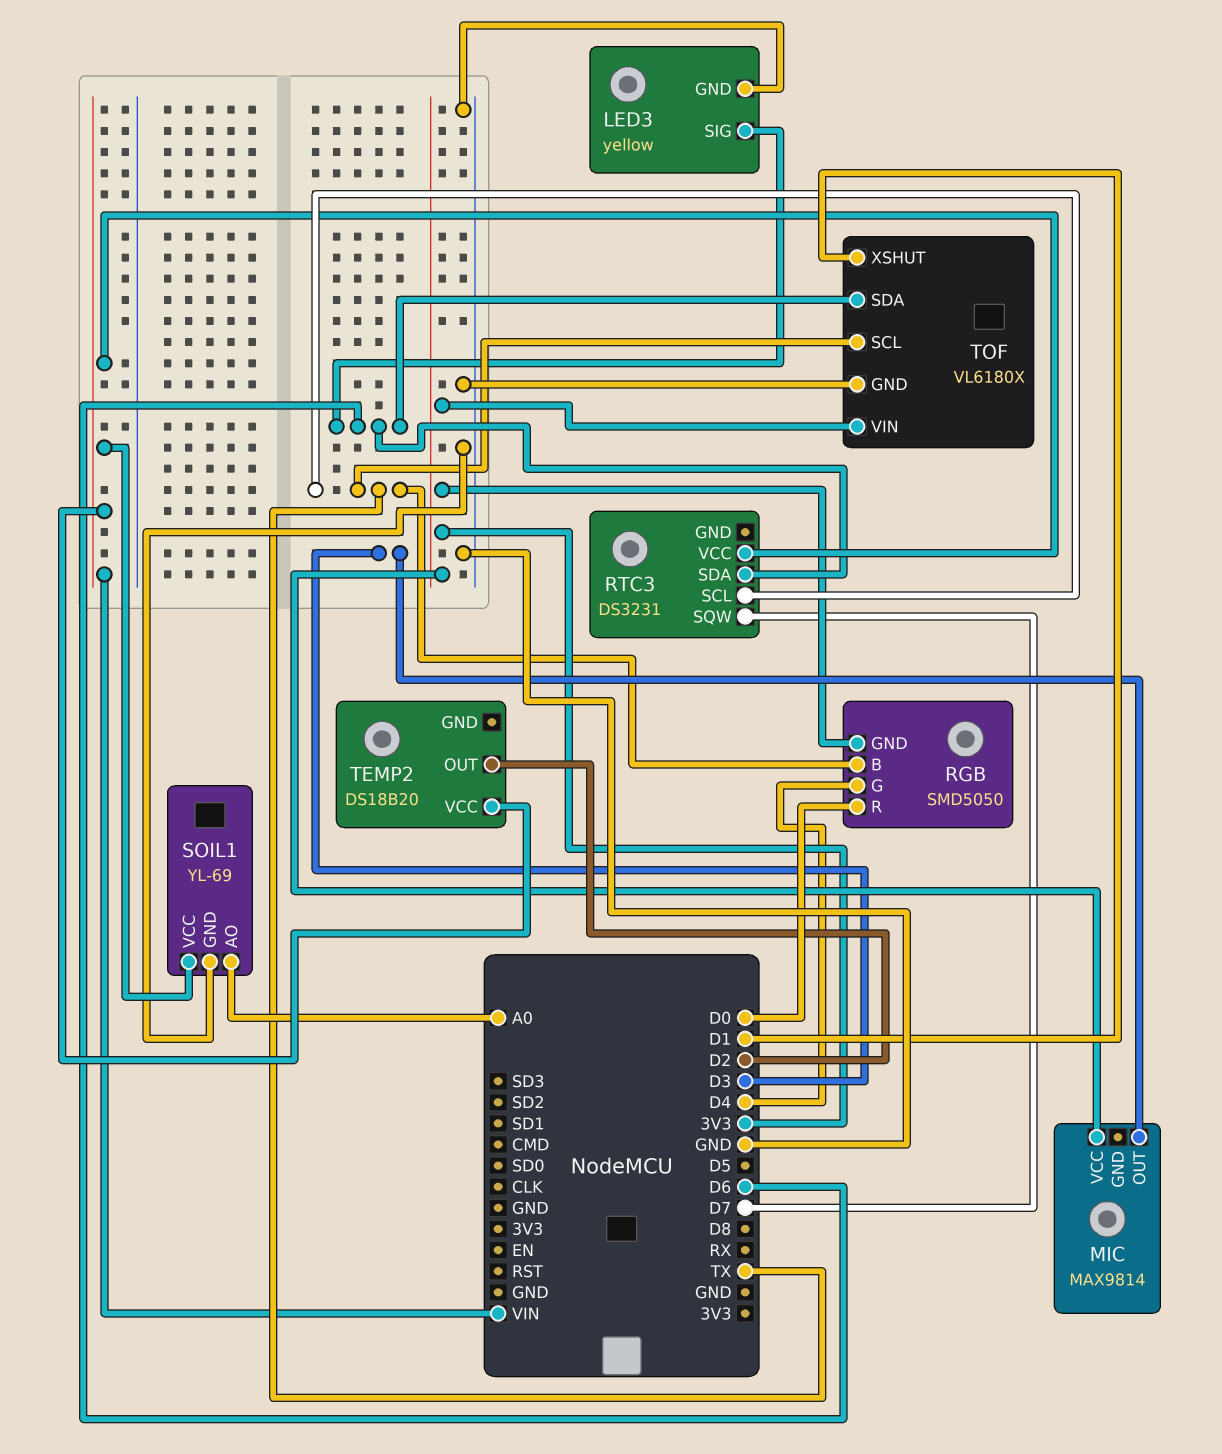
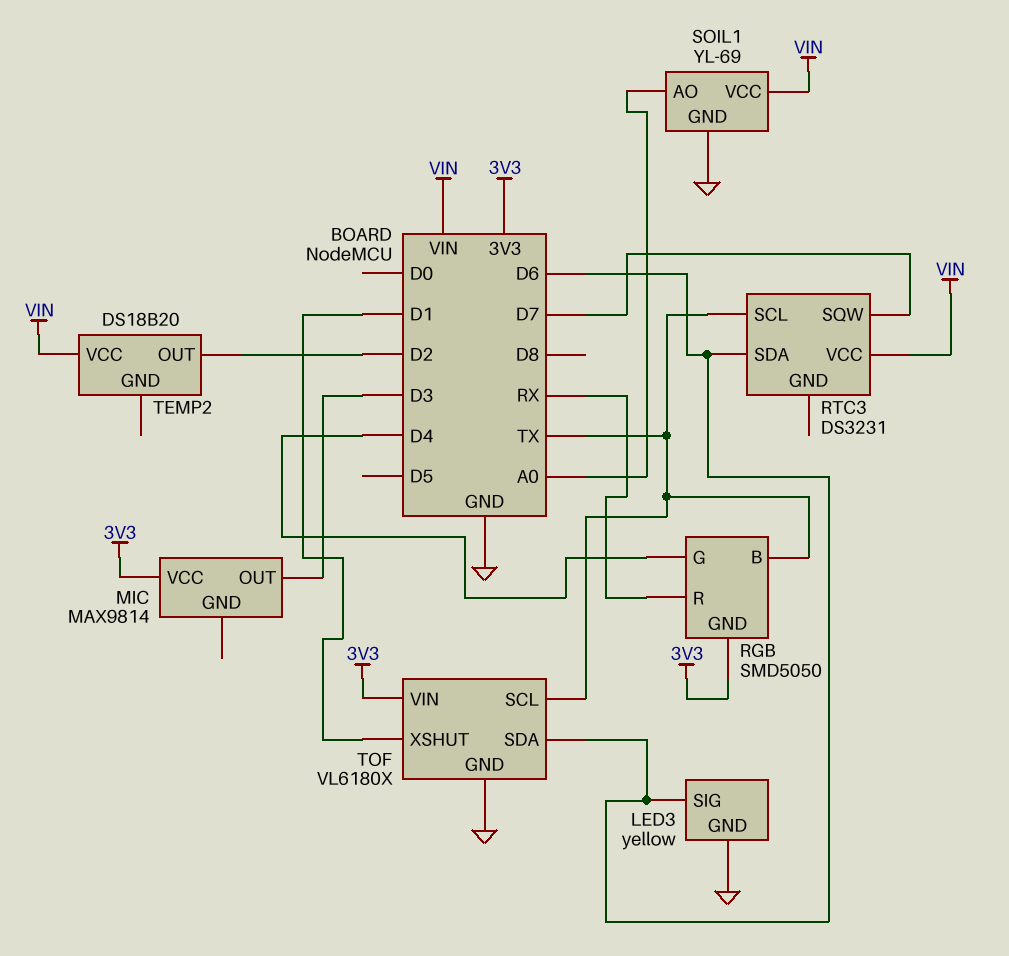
RGB pin R: D0 -> RX

